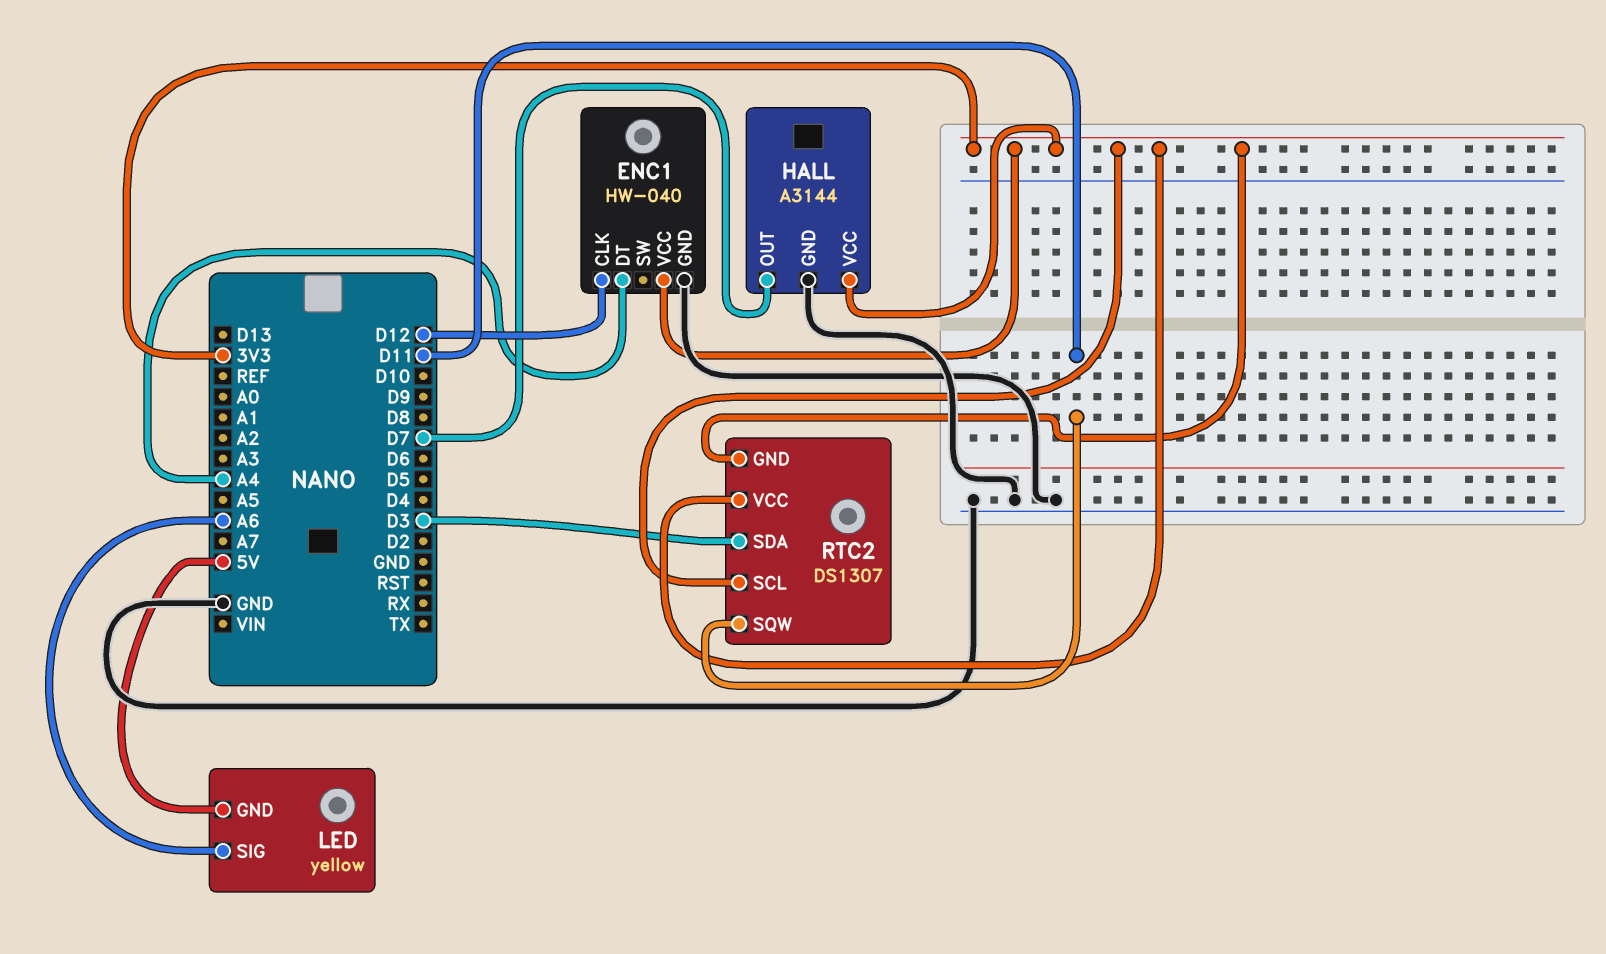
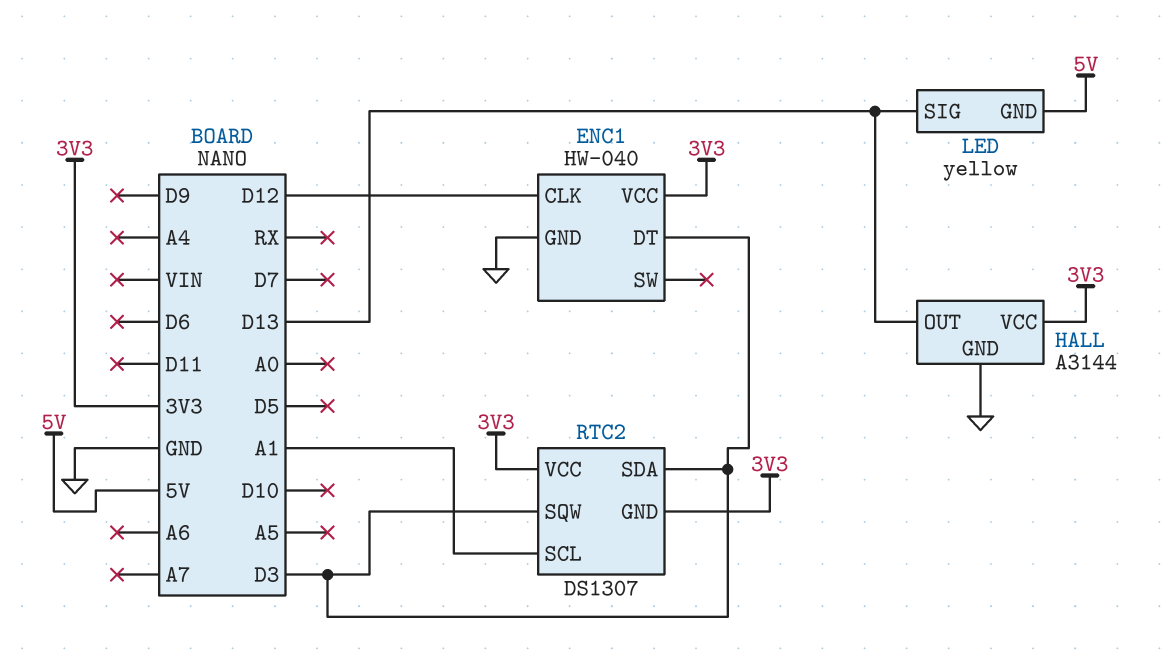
ENC1 pin DT: A4 -> D3
HALL pin OUT: D7 -> D13
LED pin SIG: A6 -> D13
RTC2 pin SCL: 3V3 -> A1
RTC2 pin SQW: D11 -> D3

